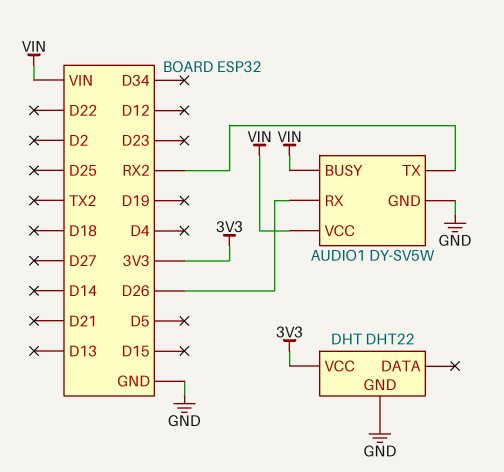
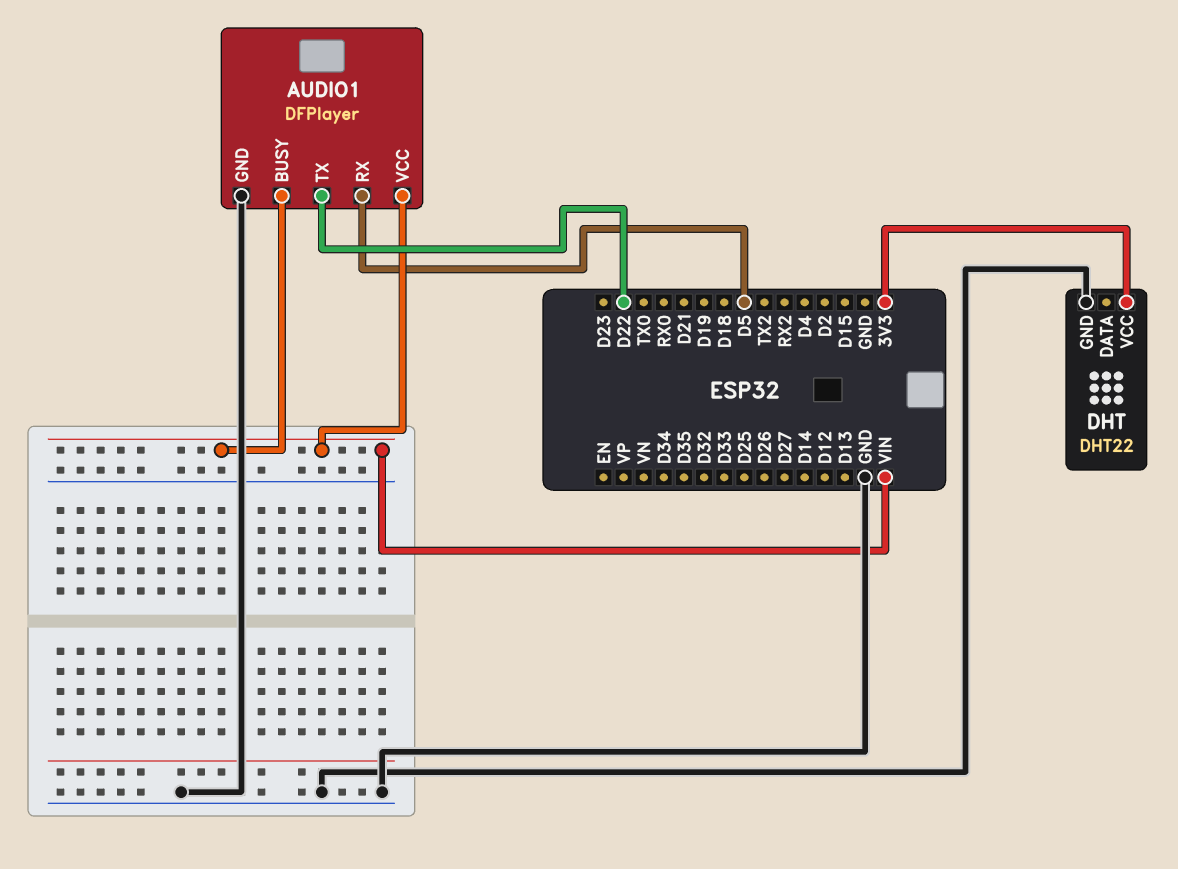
AUDIO1: DY-SV5W -> DFPlayer
AUDIO1 pin RX: D26 -> D5
AUDIO1 pin TX: RX2 -> D22

